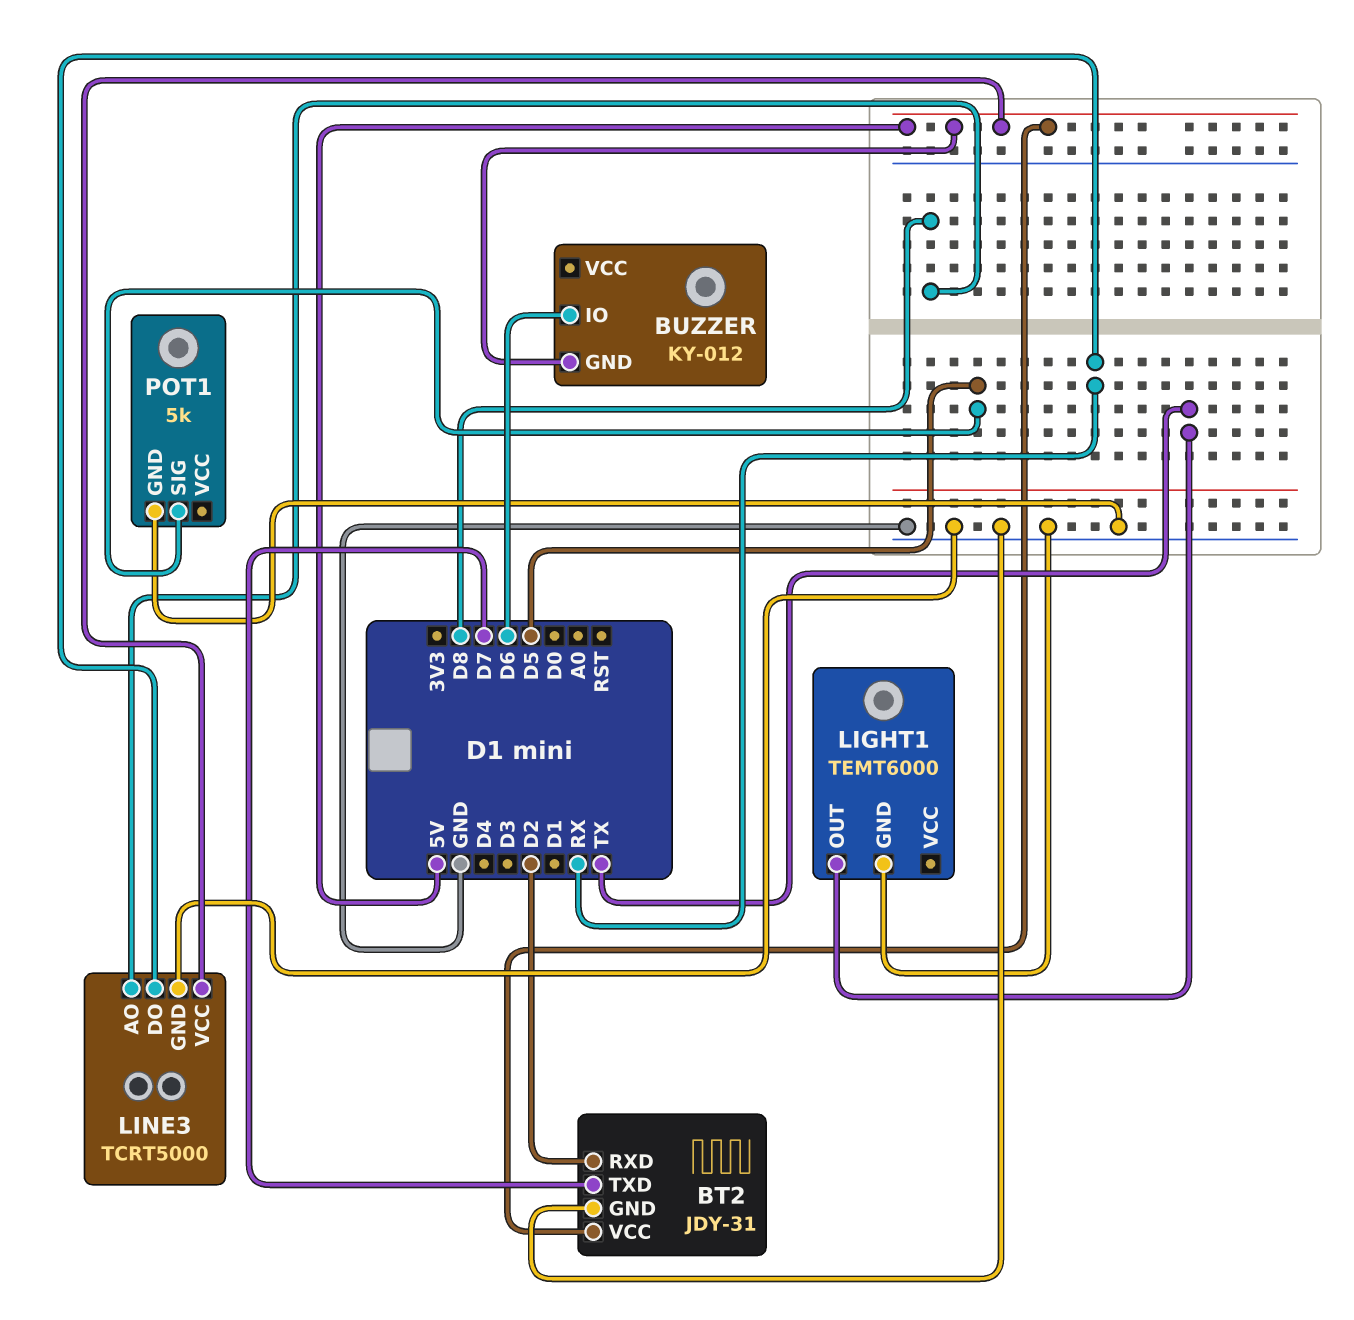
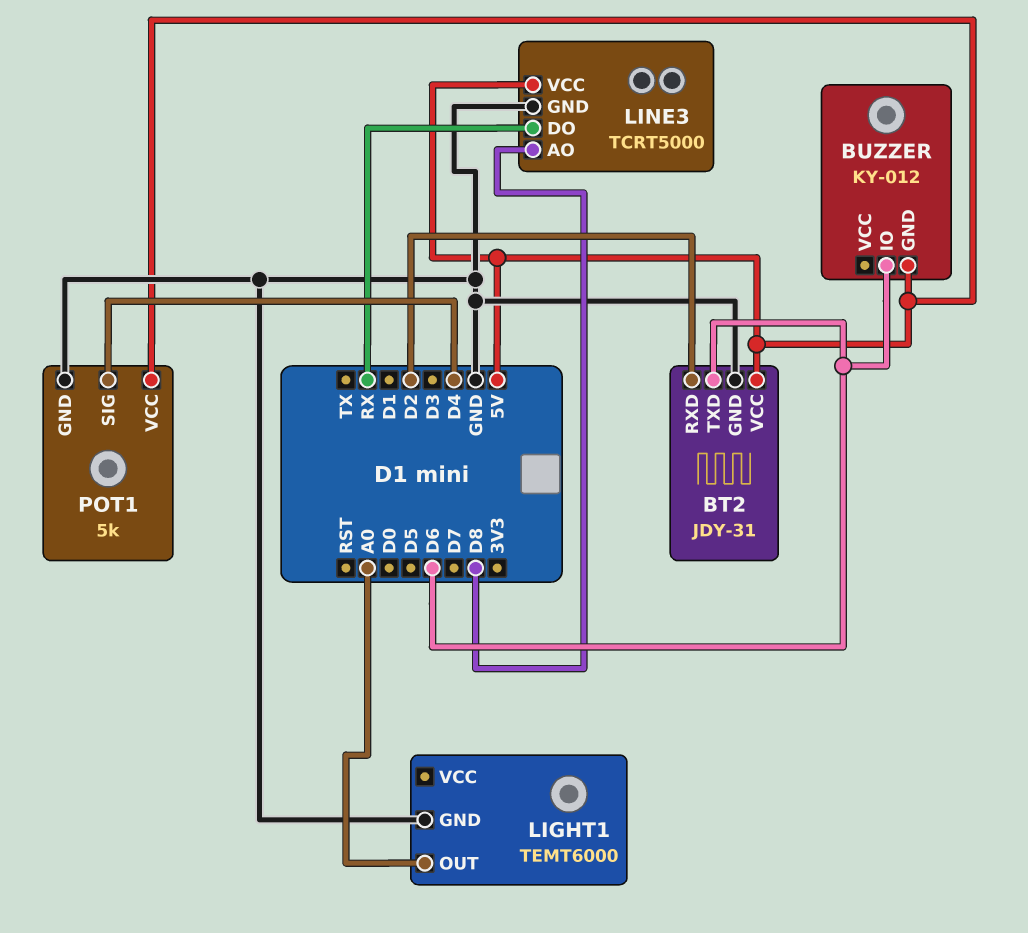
BT2 pin TXD: D7 -> D6
LIGHT1 pin OUT: TX -> A0
POT1 pin SIG: D5 -> D4
POT1 pin VCC: none -> 5V

